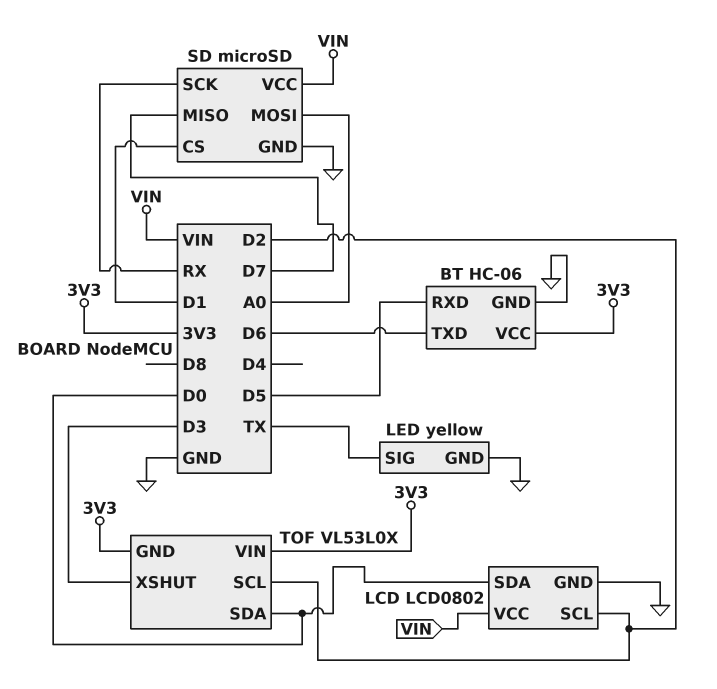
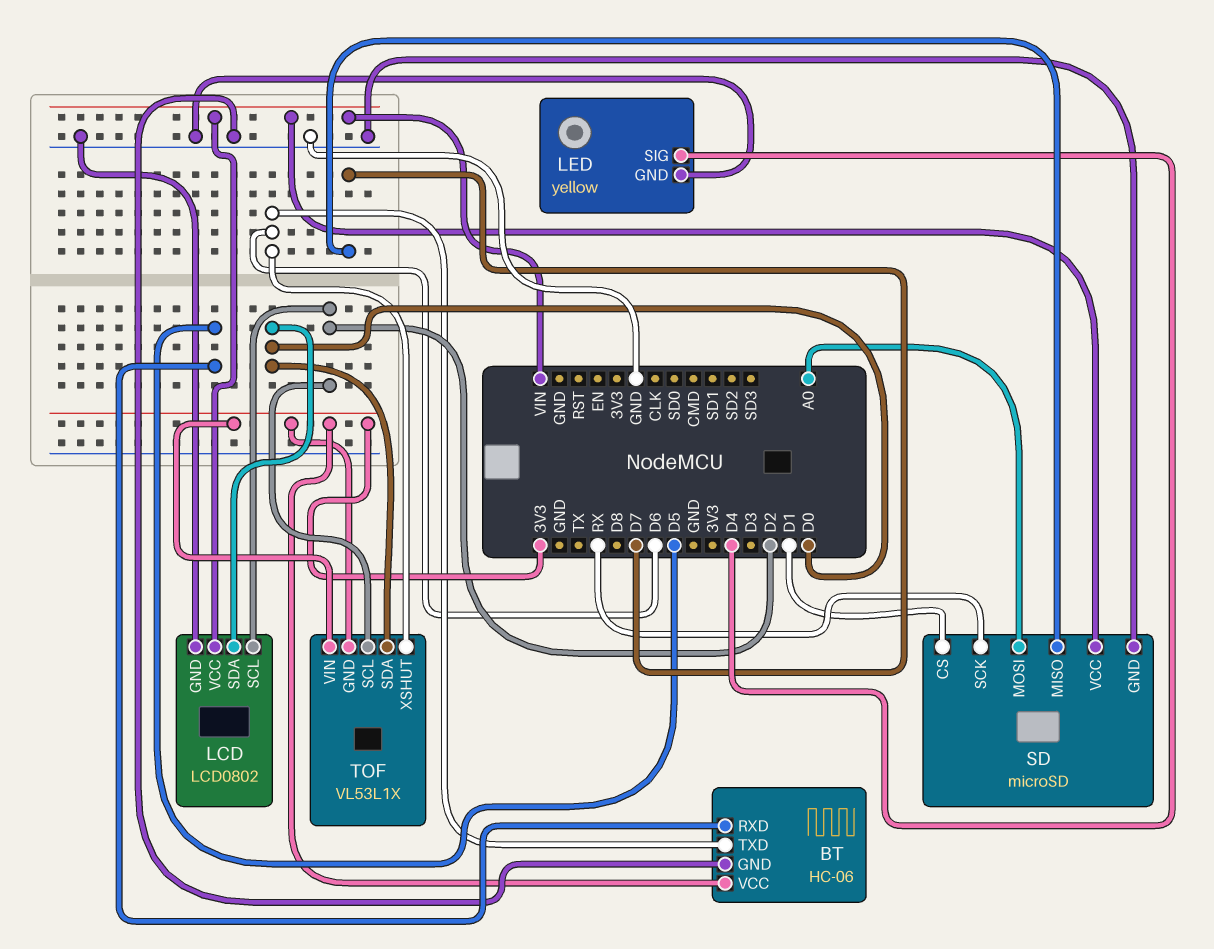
LED pin SIG: TX -> D4
TOF: VL53L0X -> VL53L1X
TOF pin XSHUT: D3 -> D6

